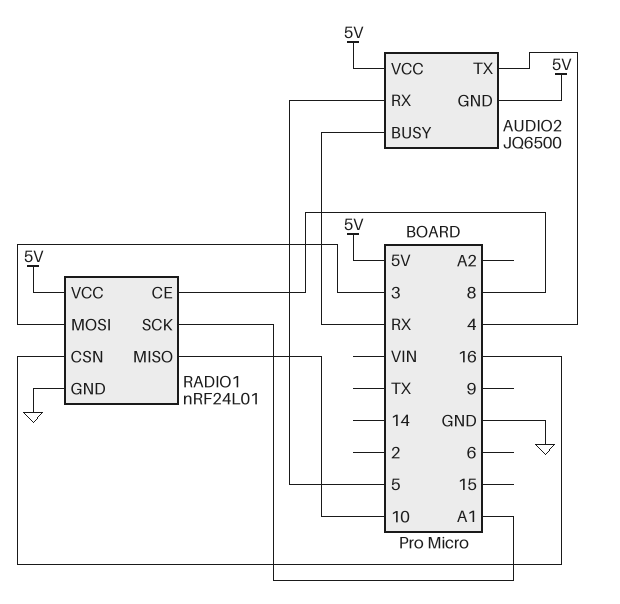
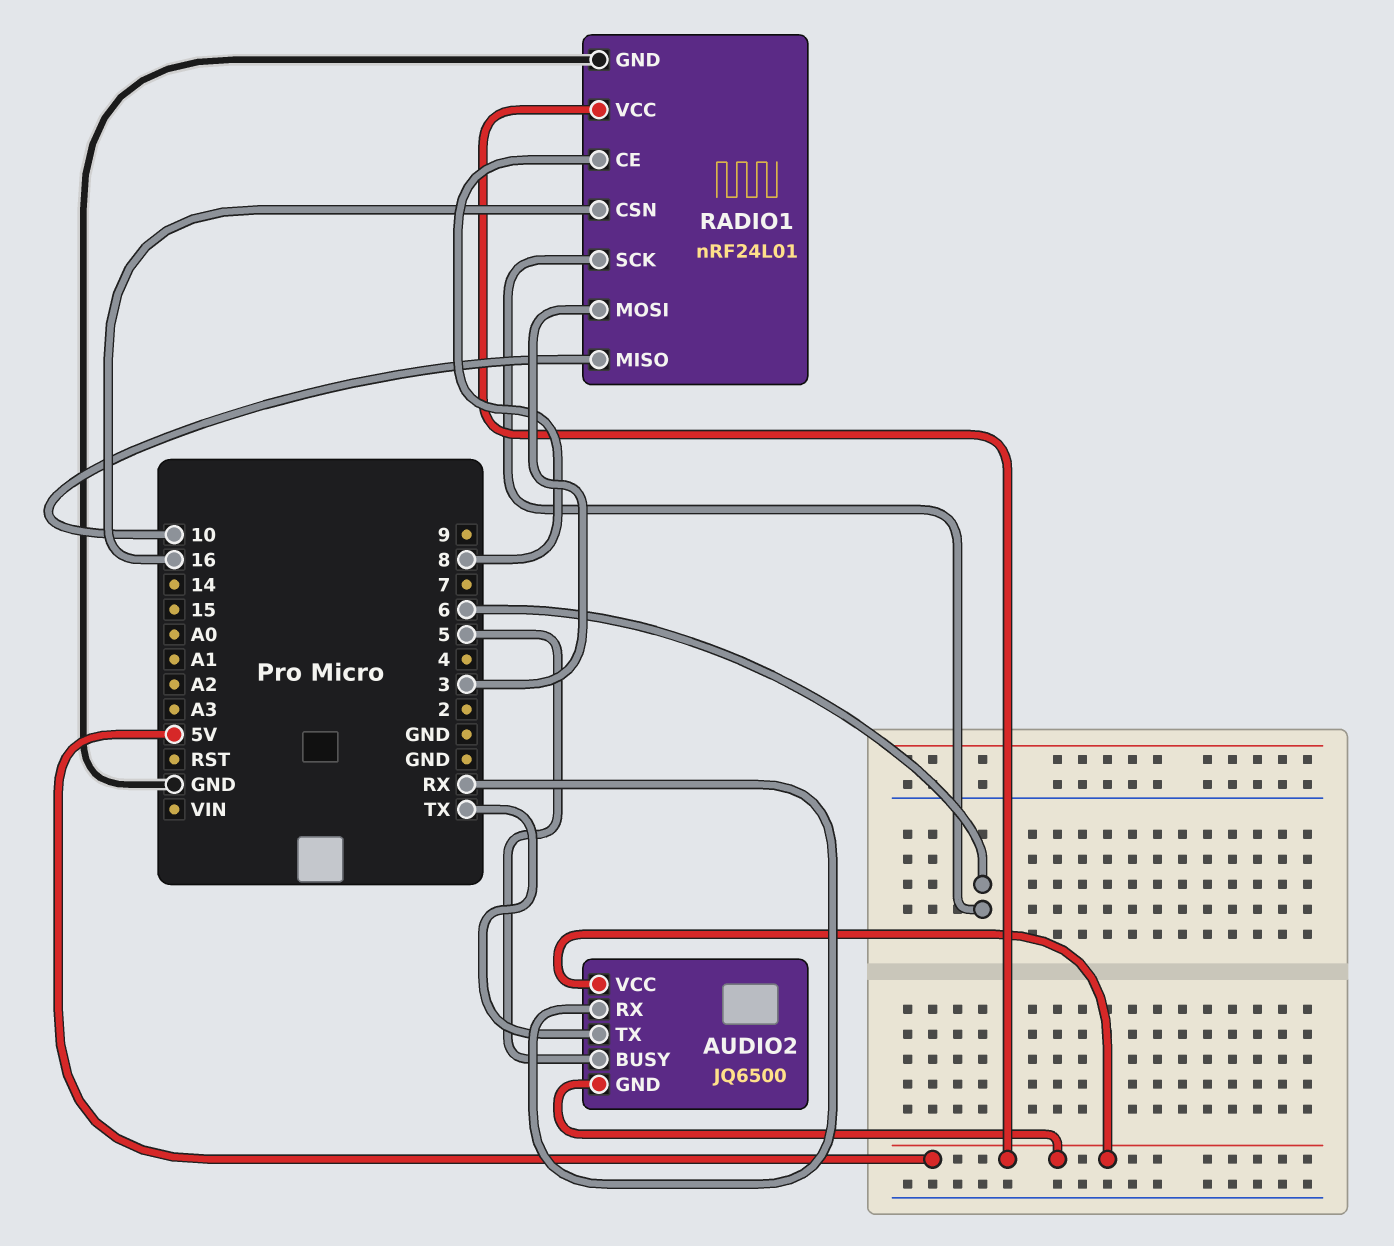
AUDIO2 pin BUSY: RX -> 5
AUDIO2 pin RX: 5 -> RX
AUDIO2 pin TX: 4 -> TX
RADIO1 pin SCK: A1 -> 6

